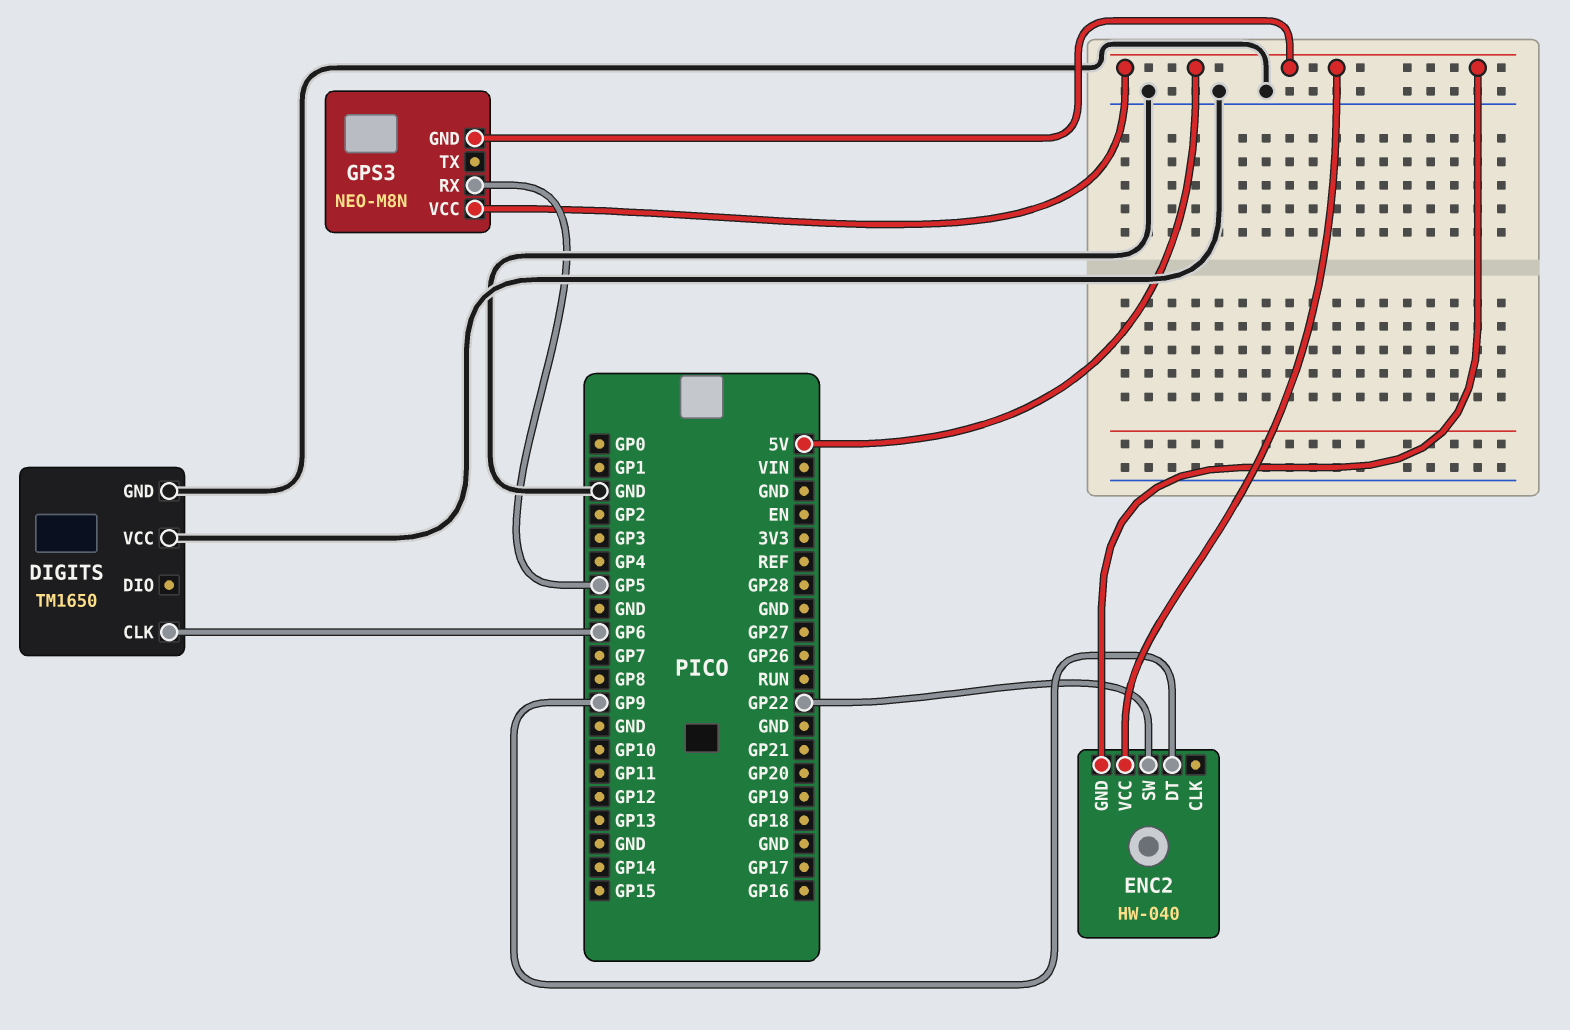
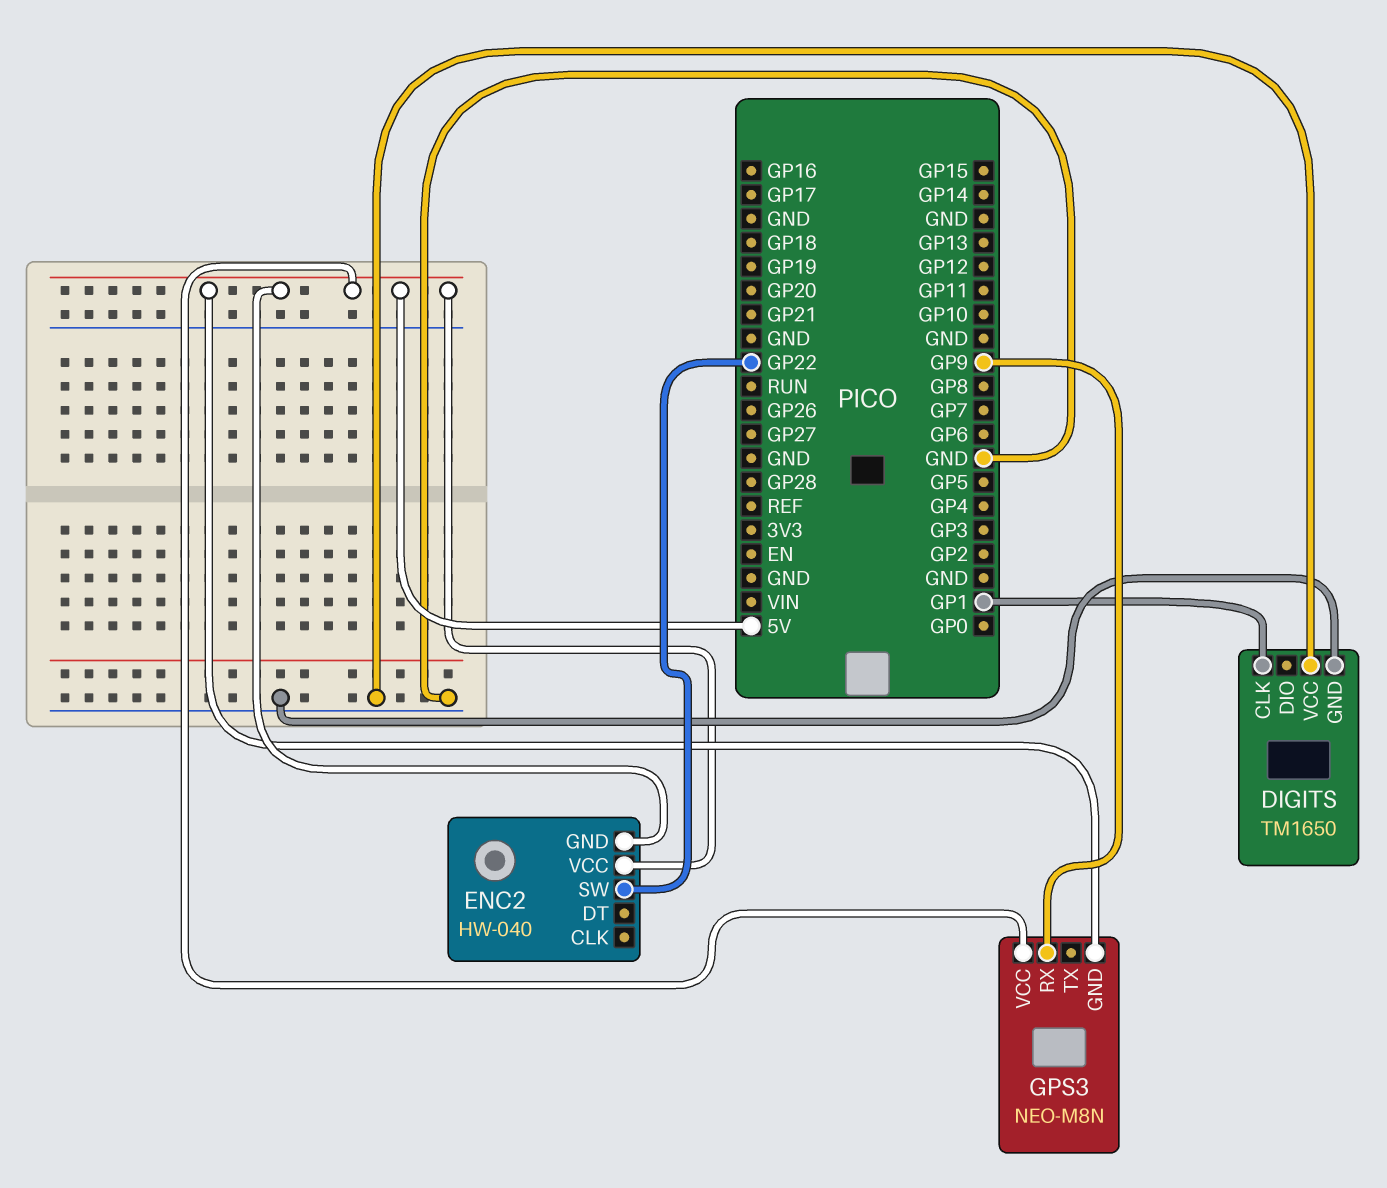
DIGITS pin CLK: GP6 -> GP1
ENC2 pin DT: GP9 -> none
GPS3 pin RX: GP5 -> GP9

